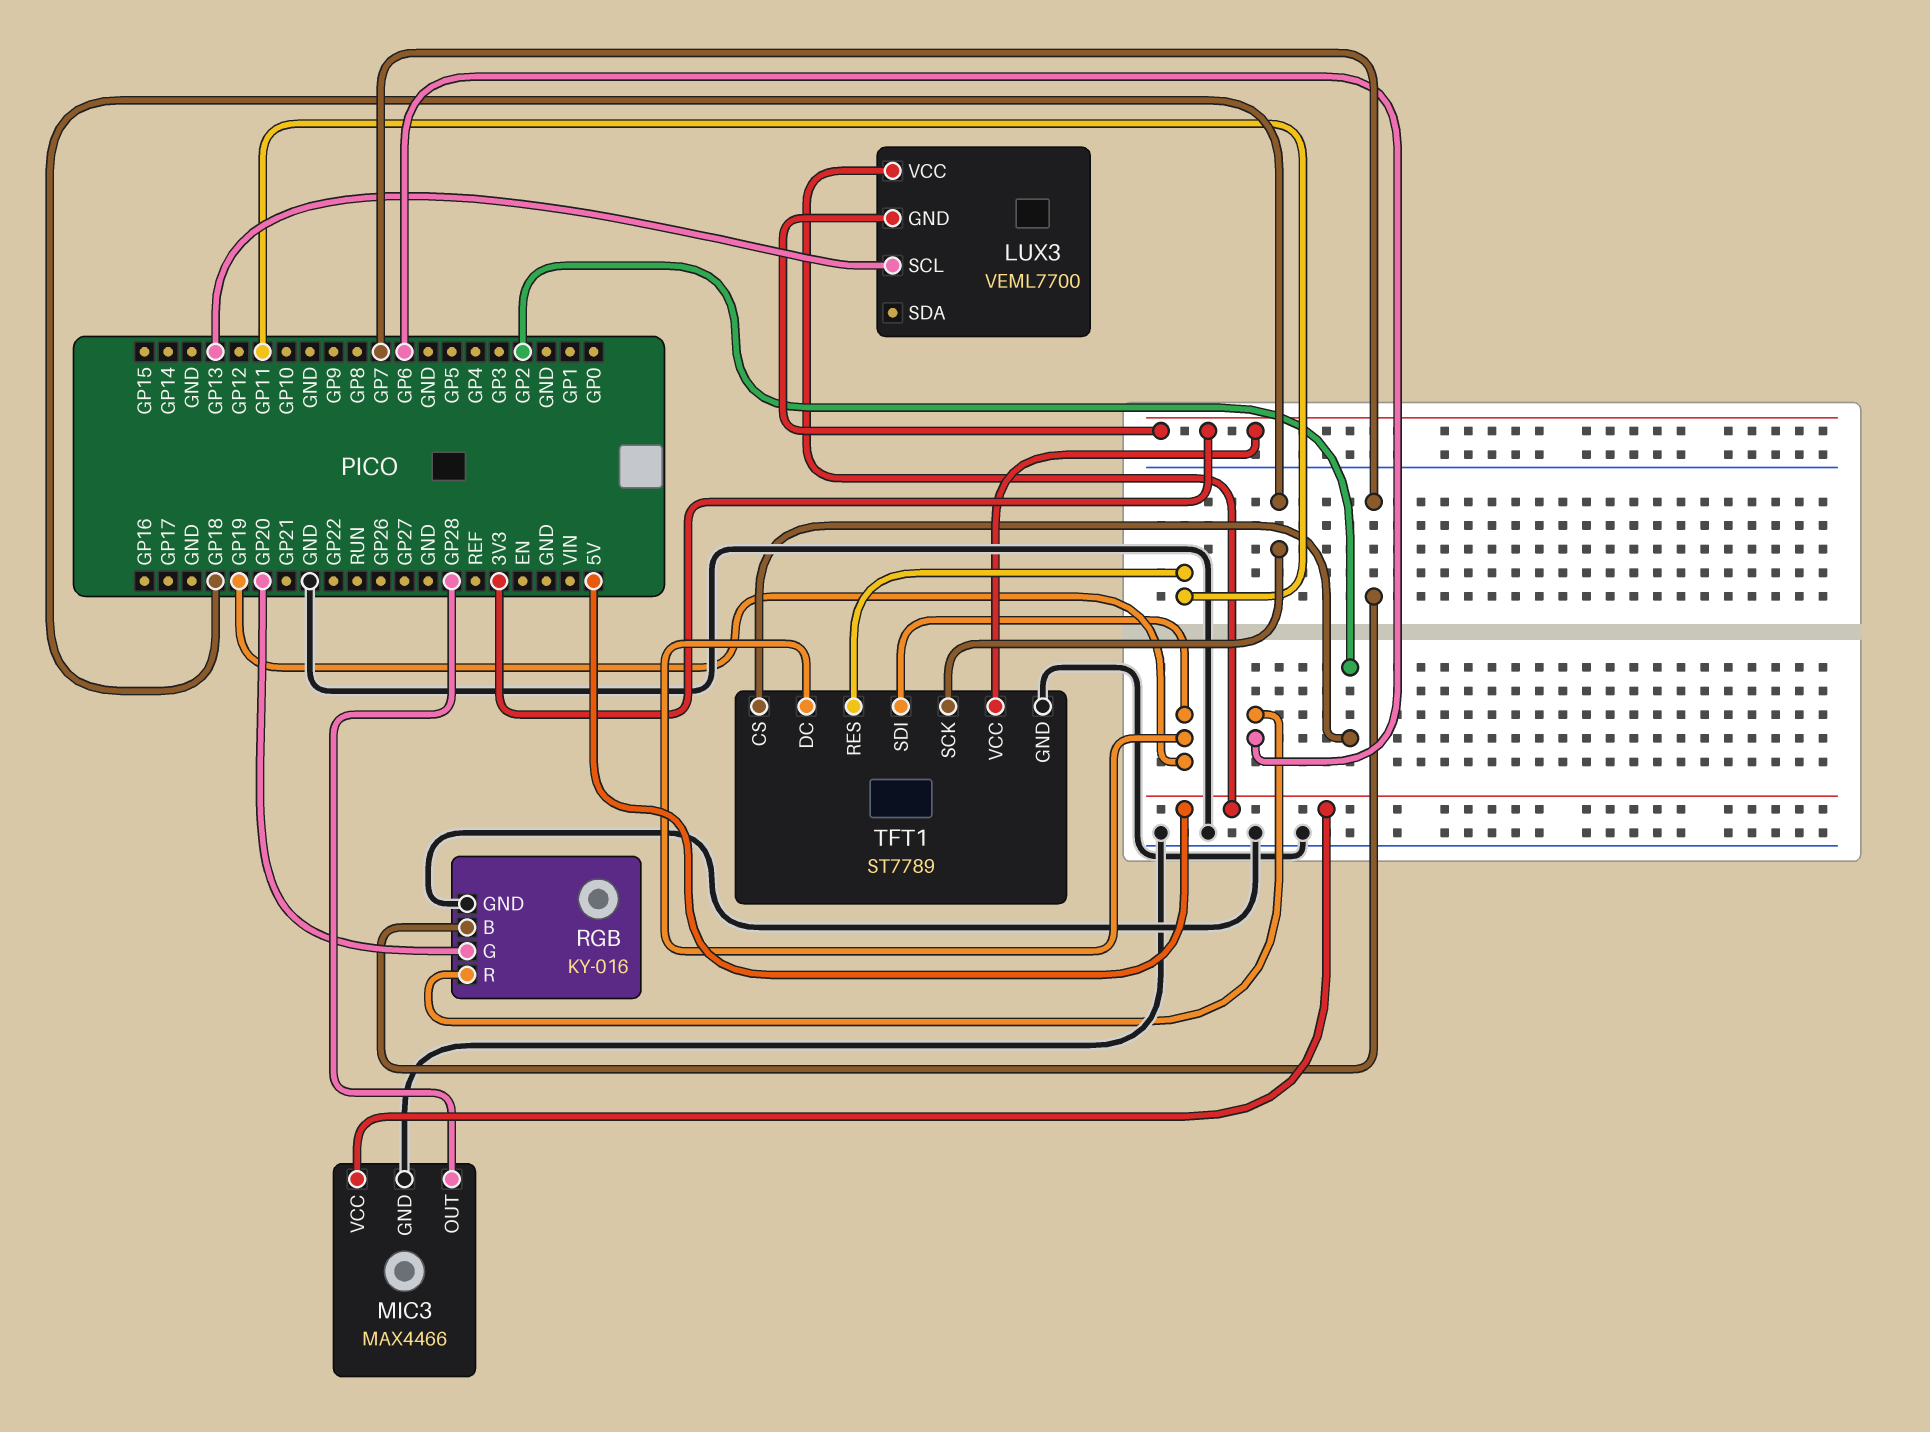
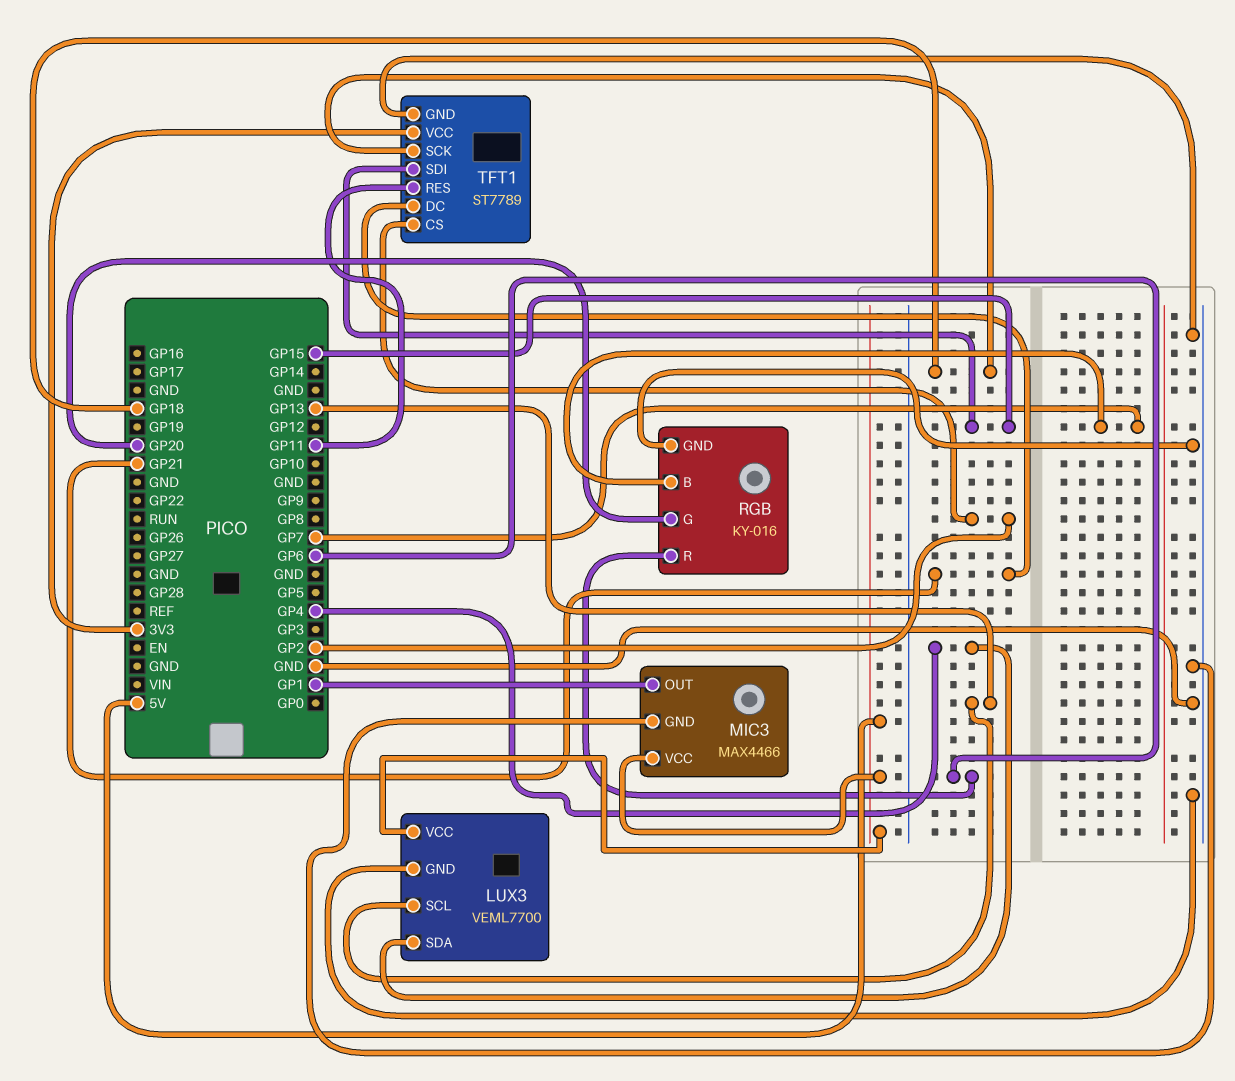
LUX3 pin GND: 3V3 -> GND
LUX3 pin SDA: none -> GP4
MIC3 pin OUT: GP28 -> GP1
TFT1 pin DC: GP19 -> GP21
TFT1 pin SDI: GP19 -> GP15

